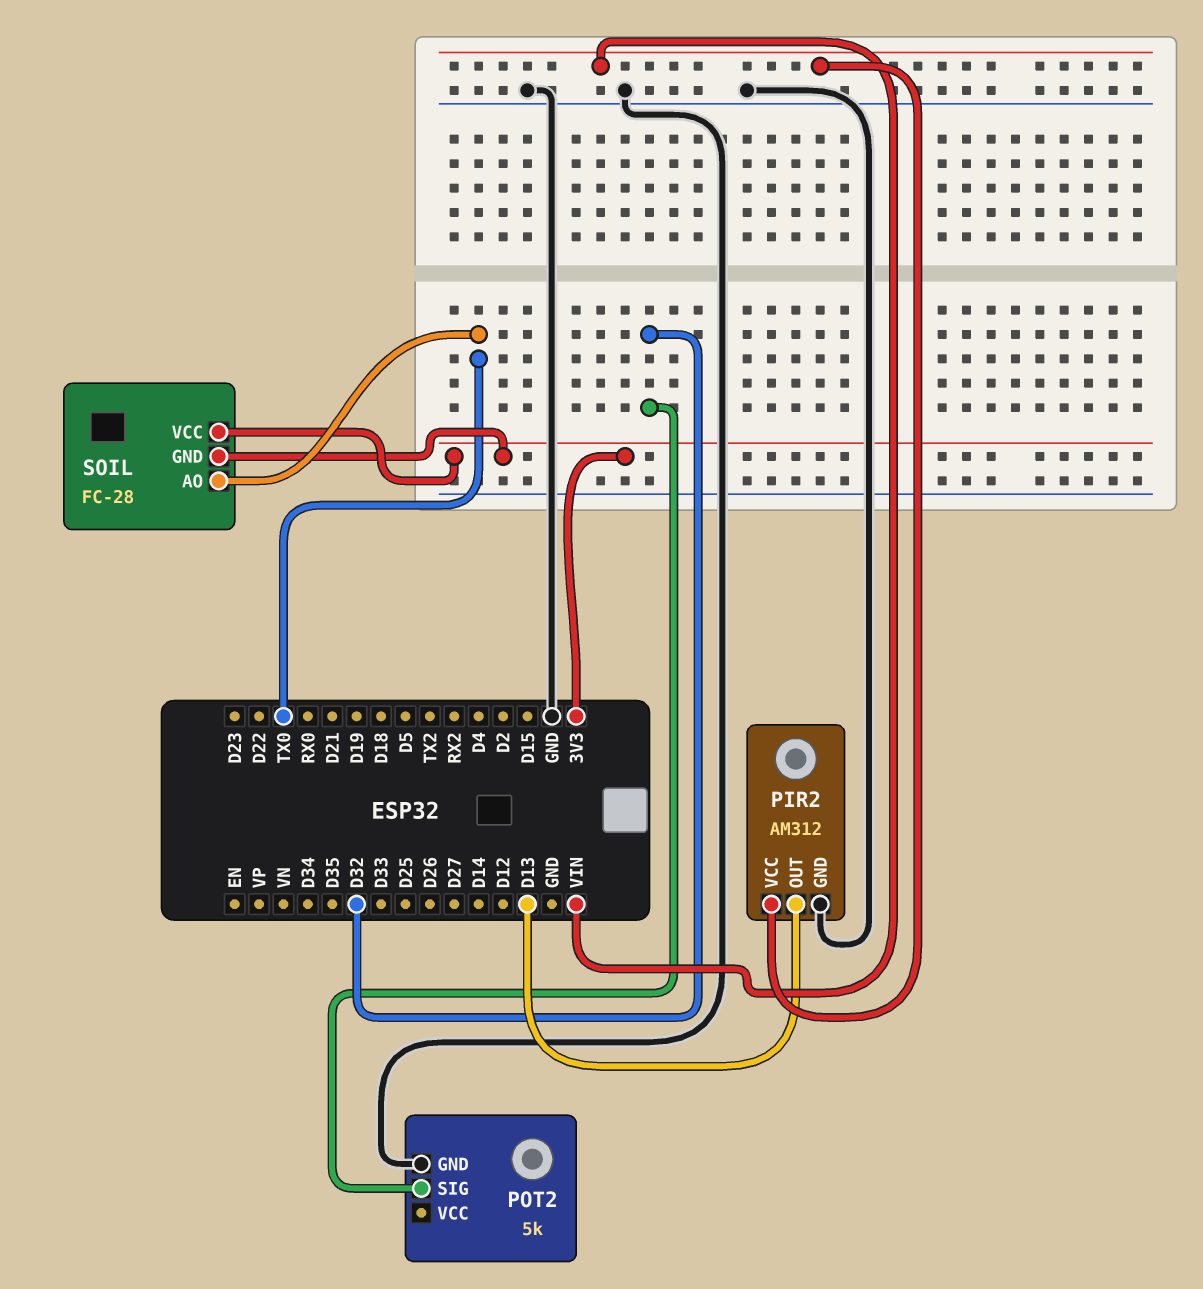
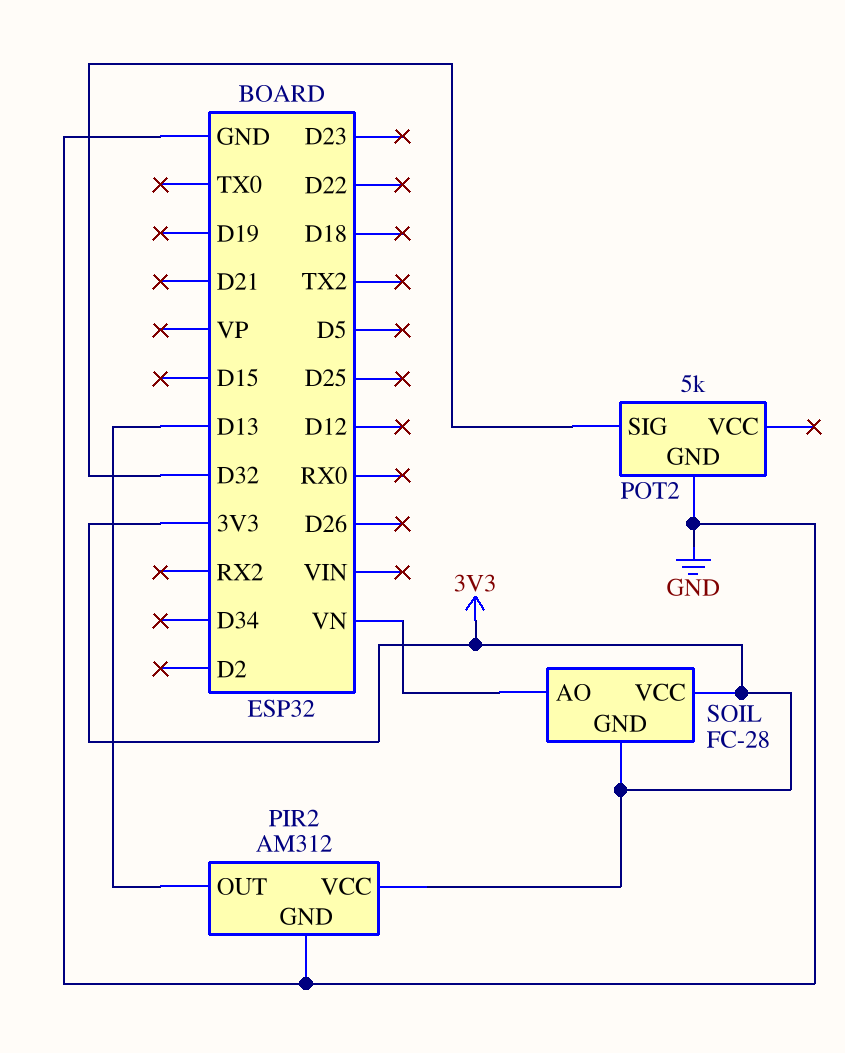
PIR2 pin VCC: VIN -> 3V3
SOIL pin AO: TX0 -> VN

